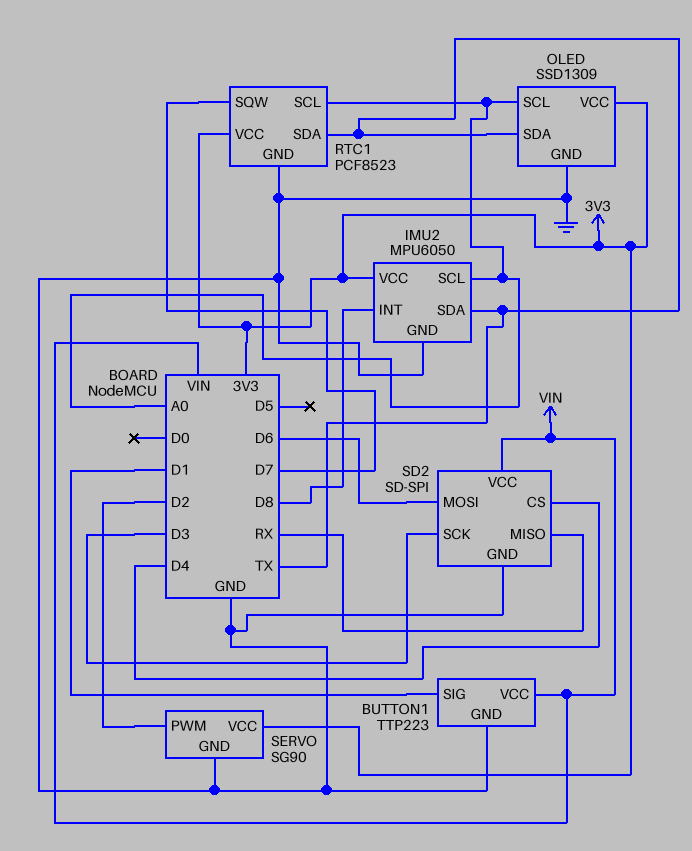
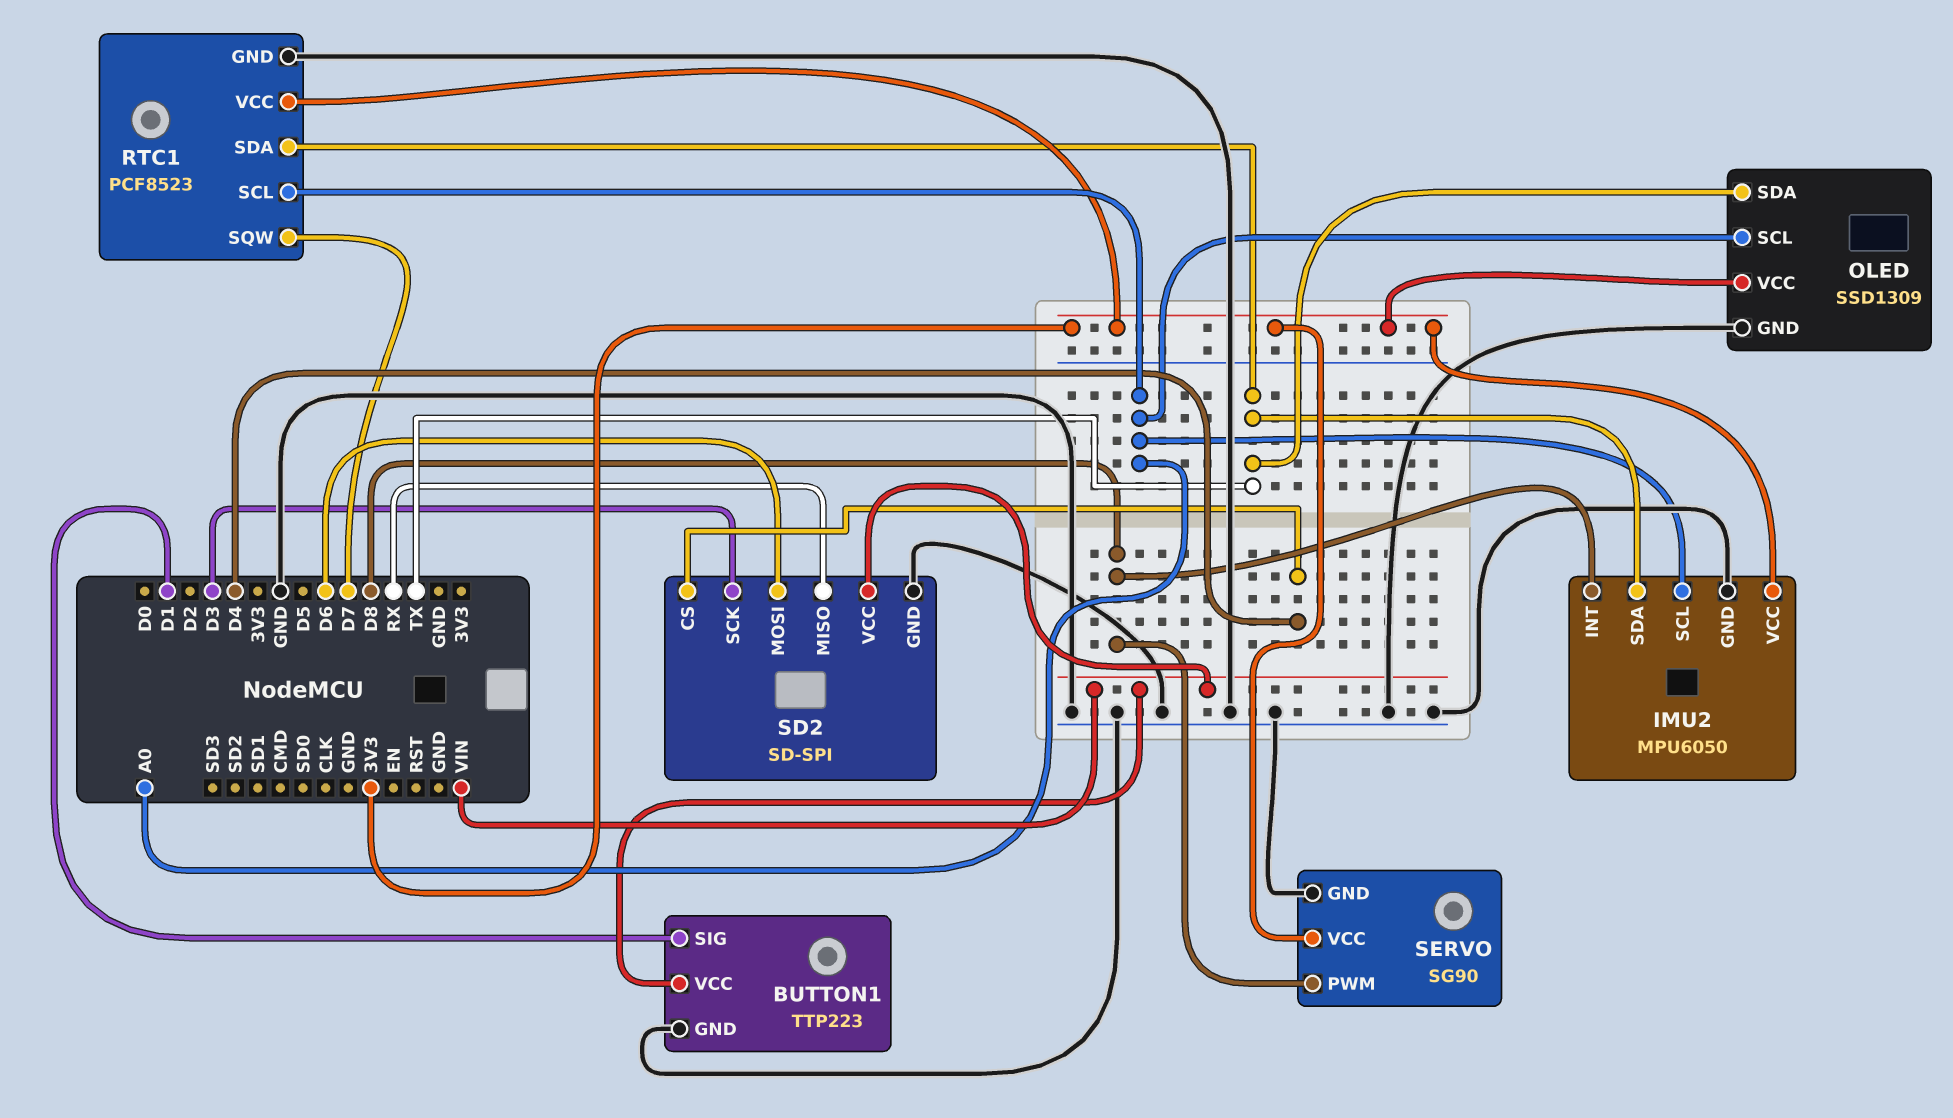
SERVO pin PWM: D2 -> D8

